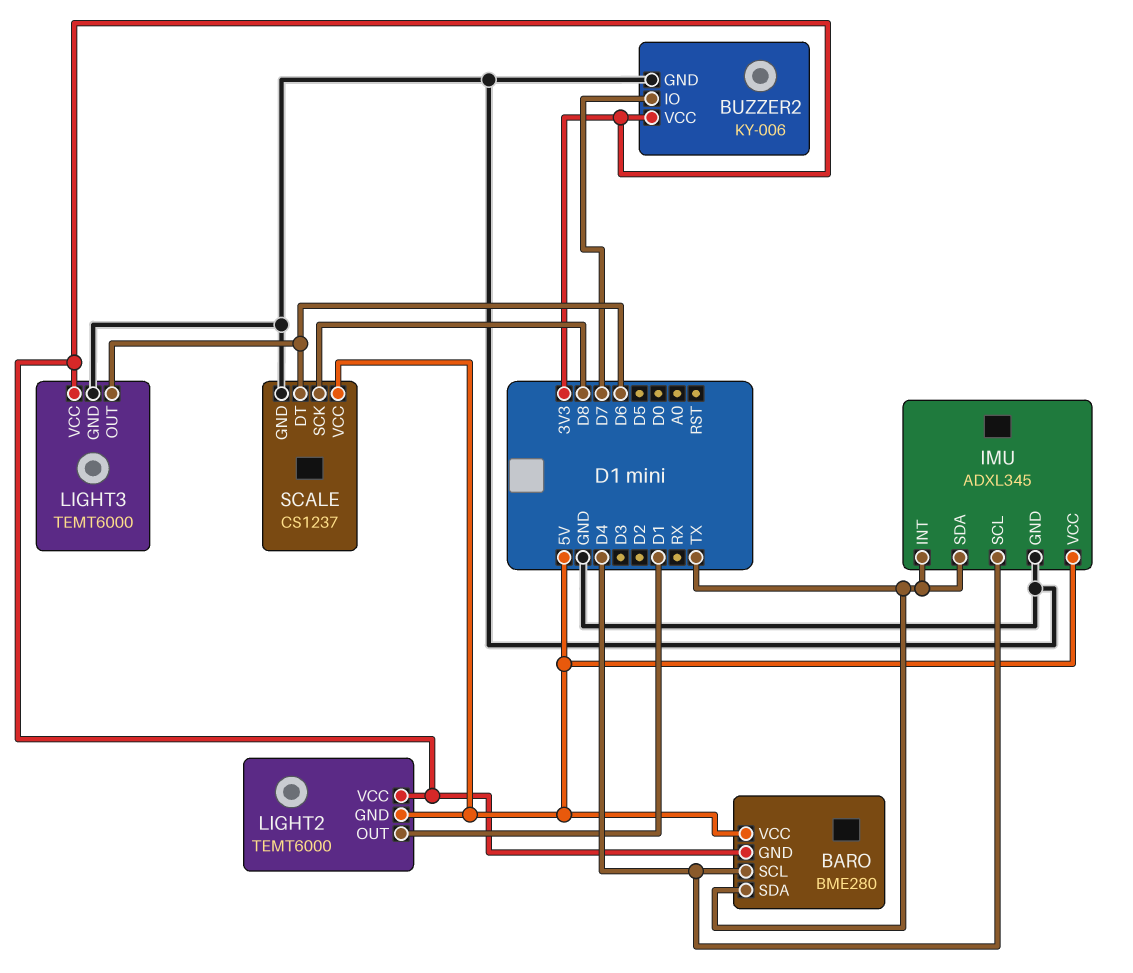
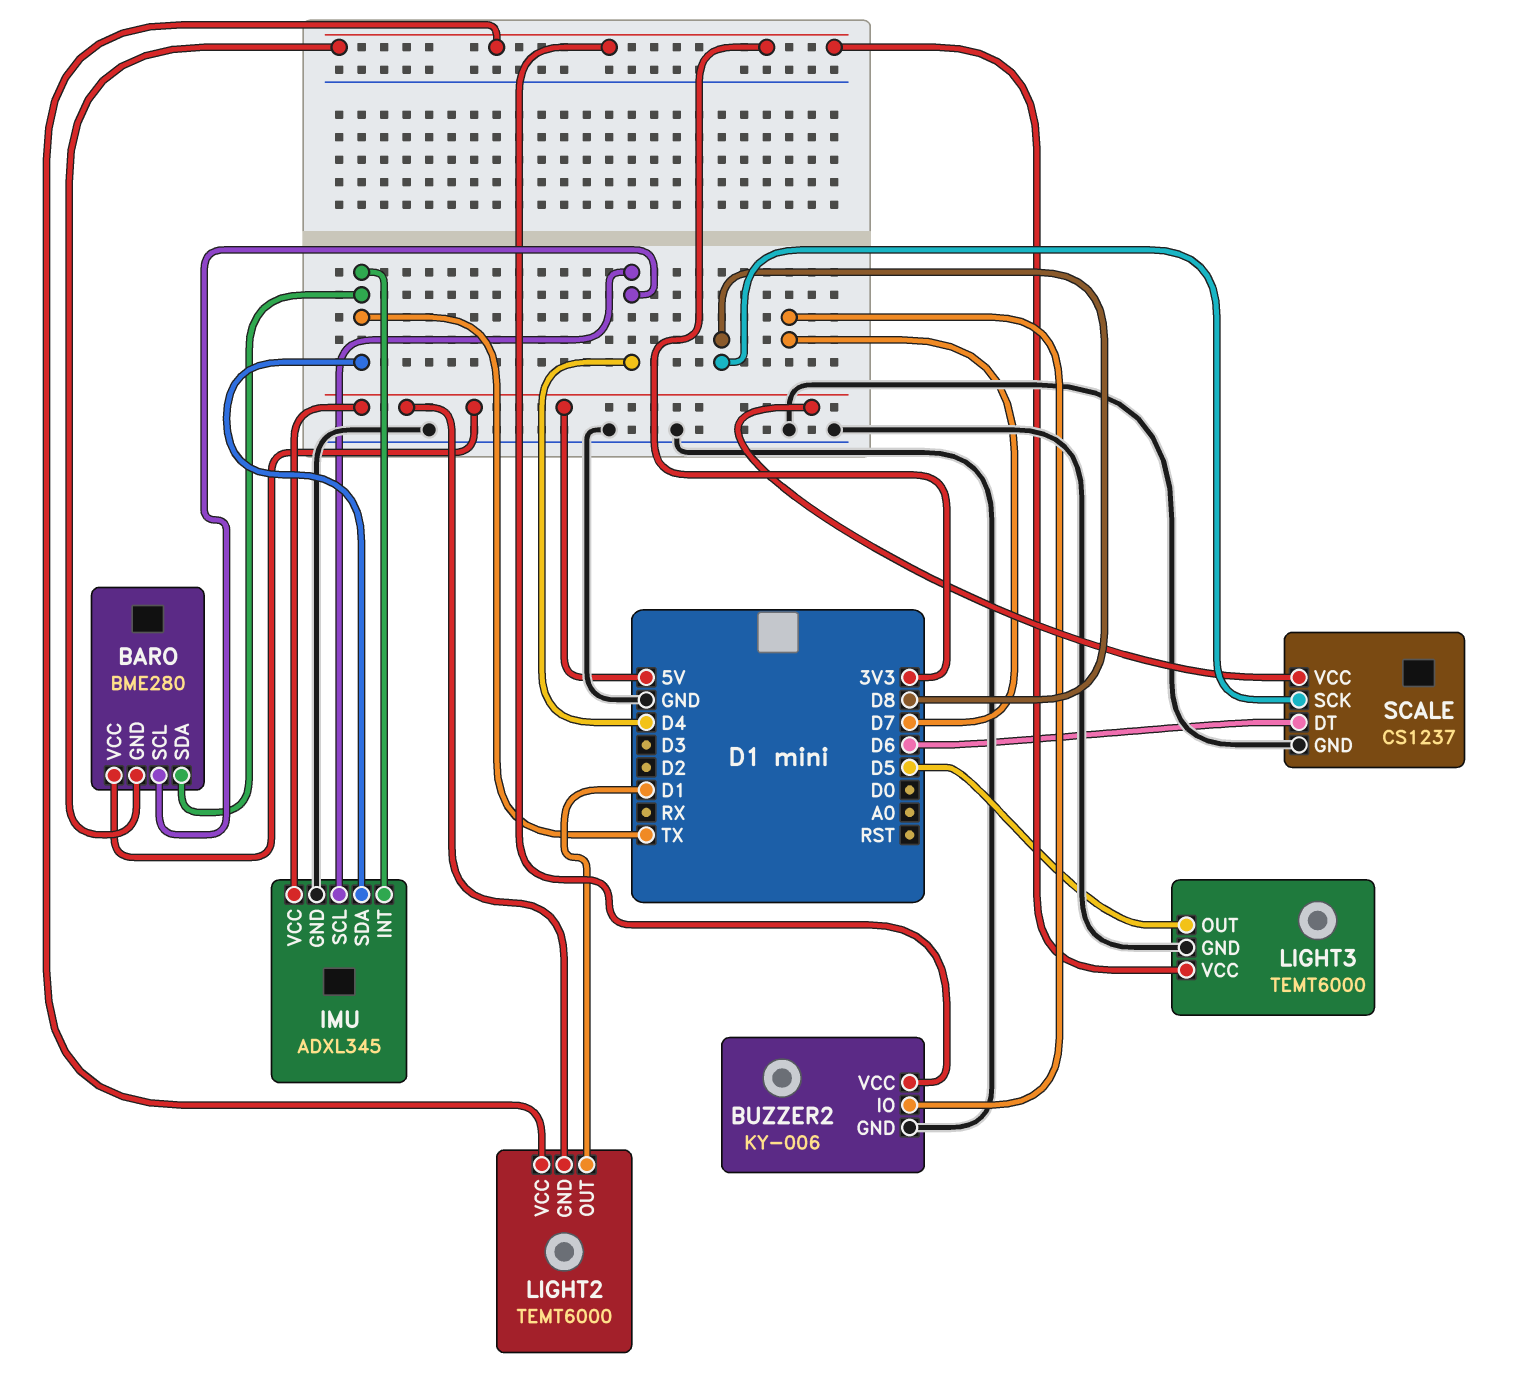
LIGHT3 pin OUT: D6 -> D5

